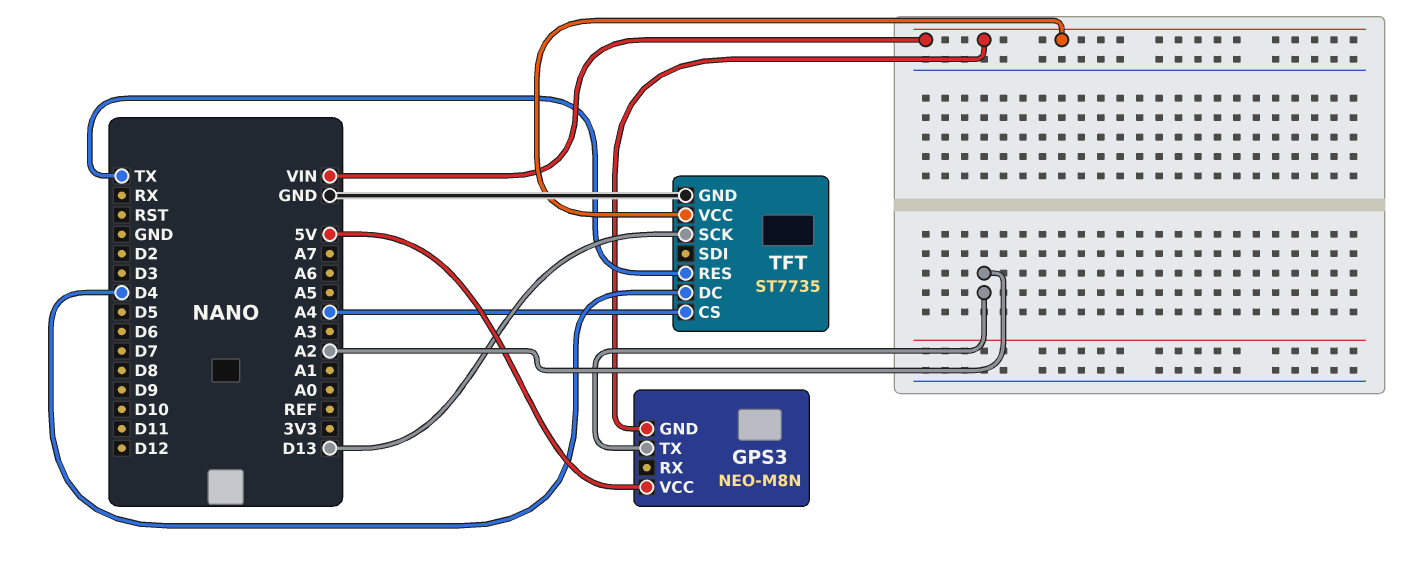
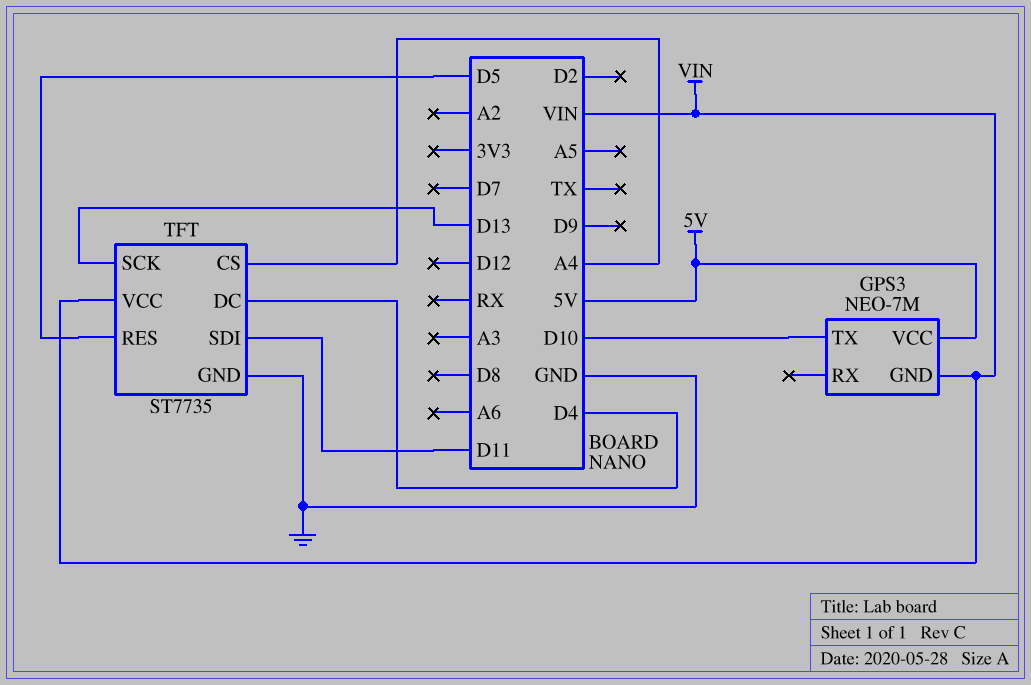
GPS3: NEO-M8N -> NEO-7M
GPS3 pin TX: A2 -> D10
TFT pin RES: TX -> D5
TFT pin SDI: none -> D11

